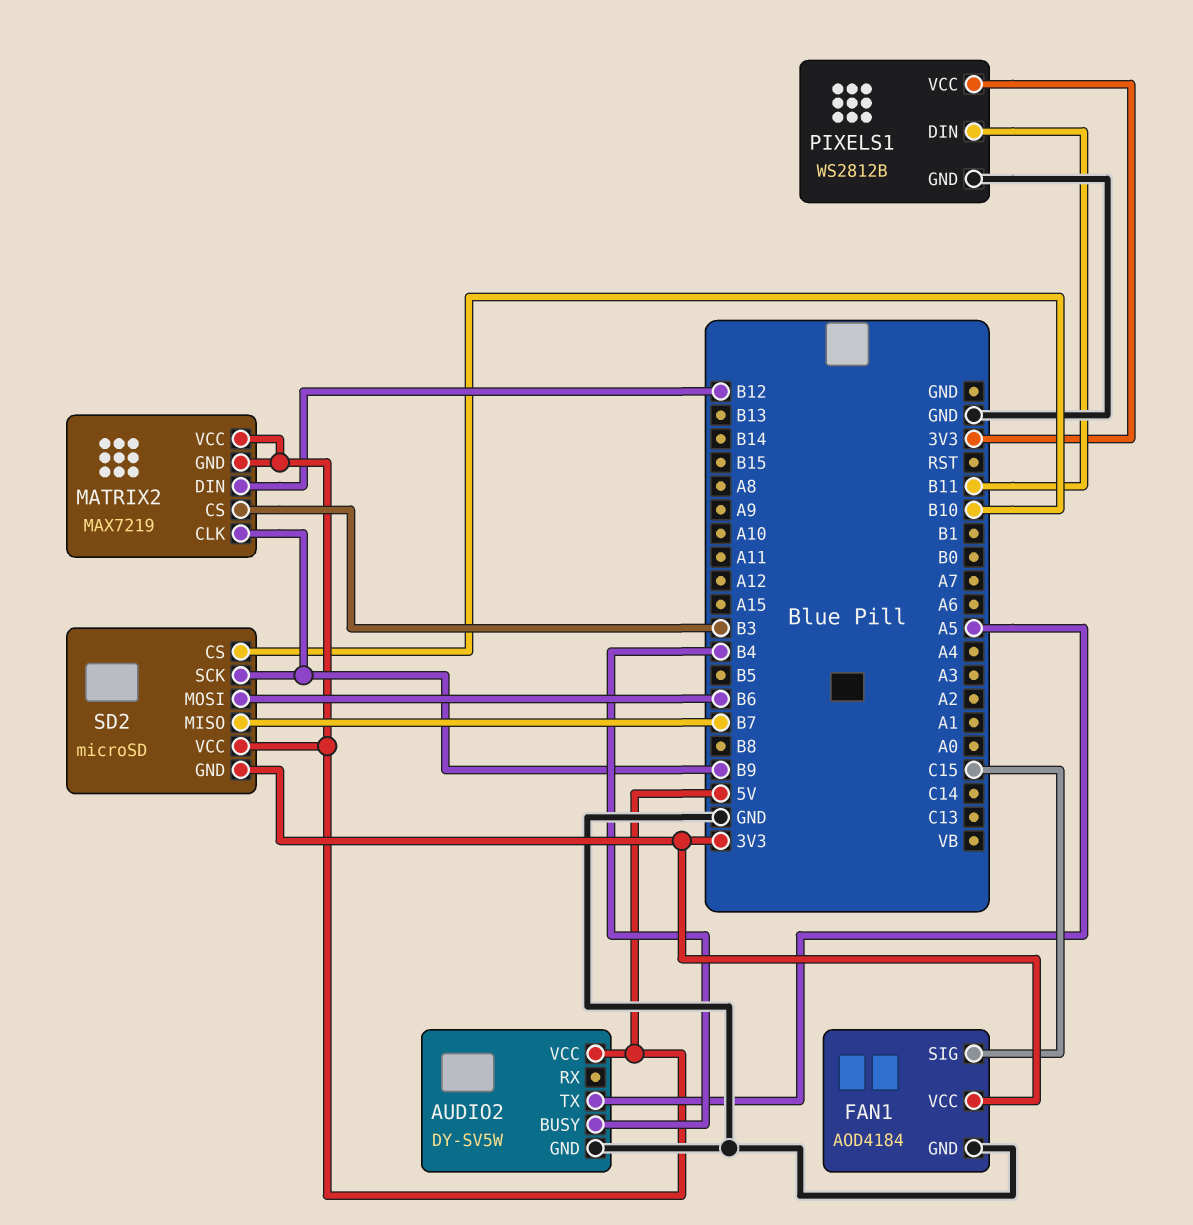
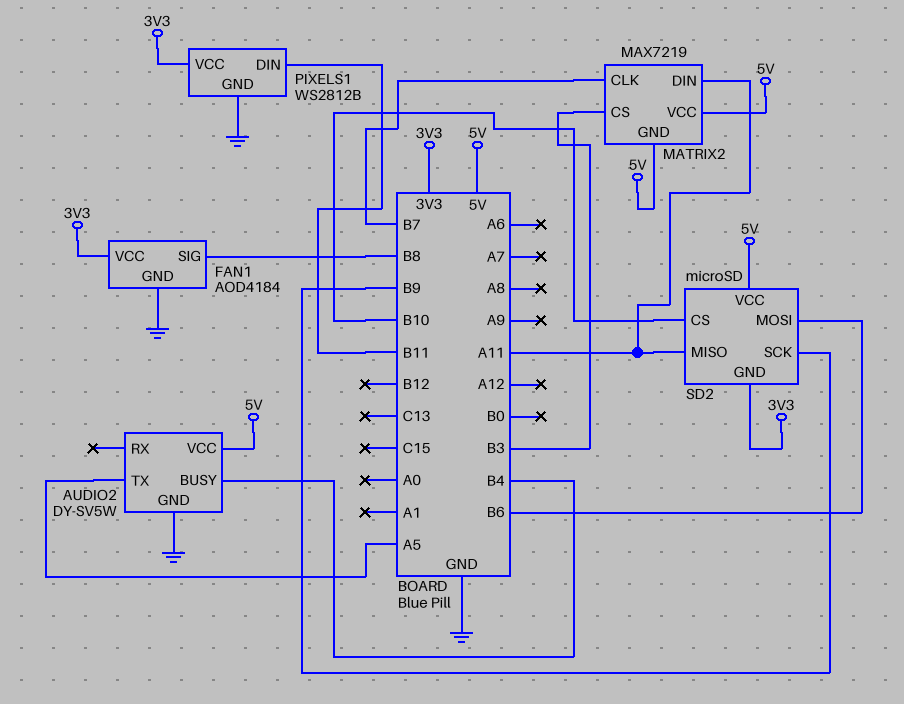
FAN1 pin SIG: C15 -> B8
MATRIX2 pin CLK: B9 -> B7
MATRIX2 pin DIN: B12 -> A11
SD2 pin MISO: B7 -> A11

